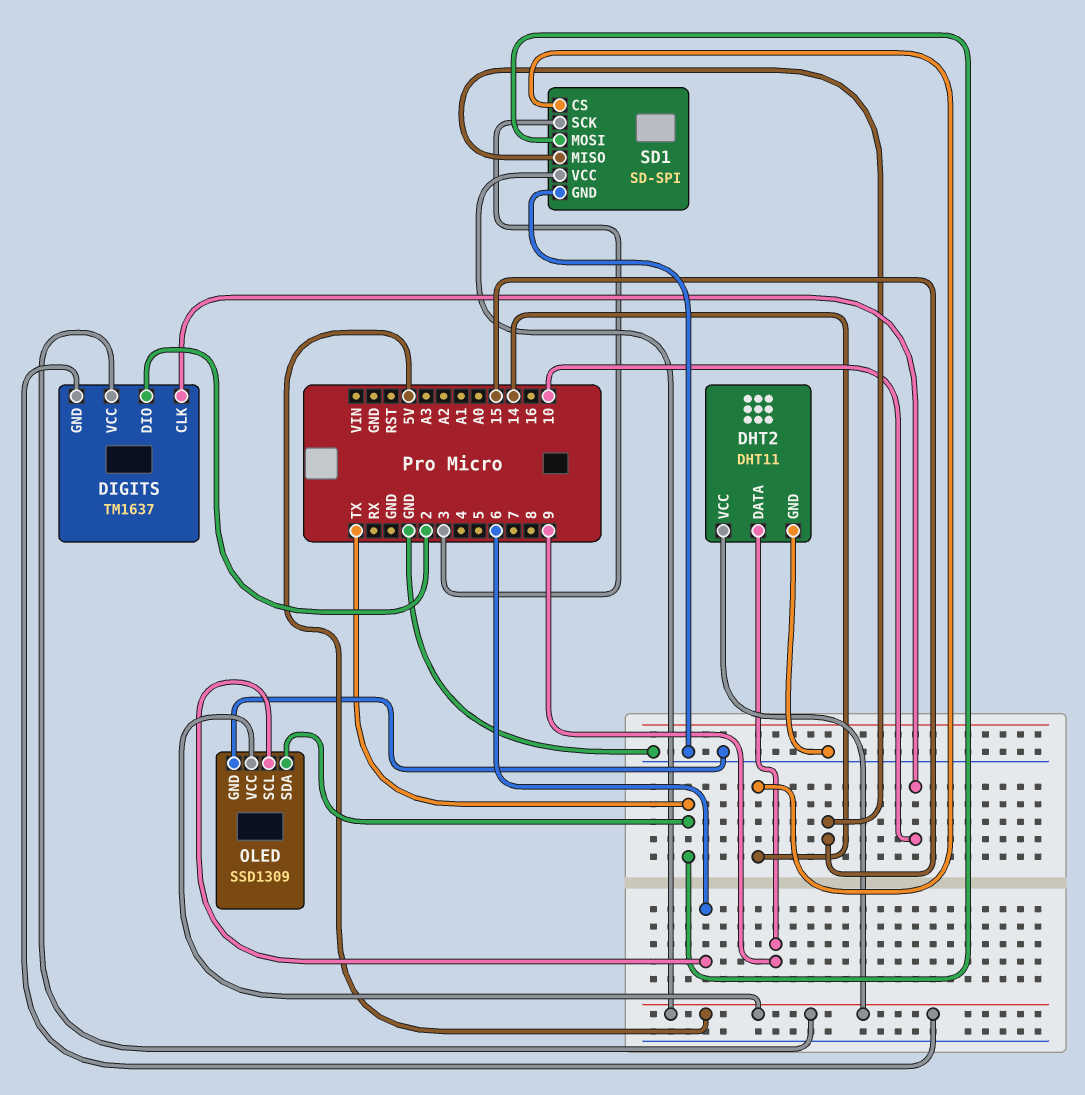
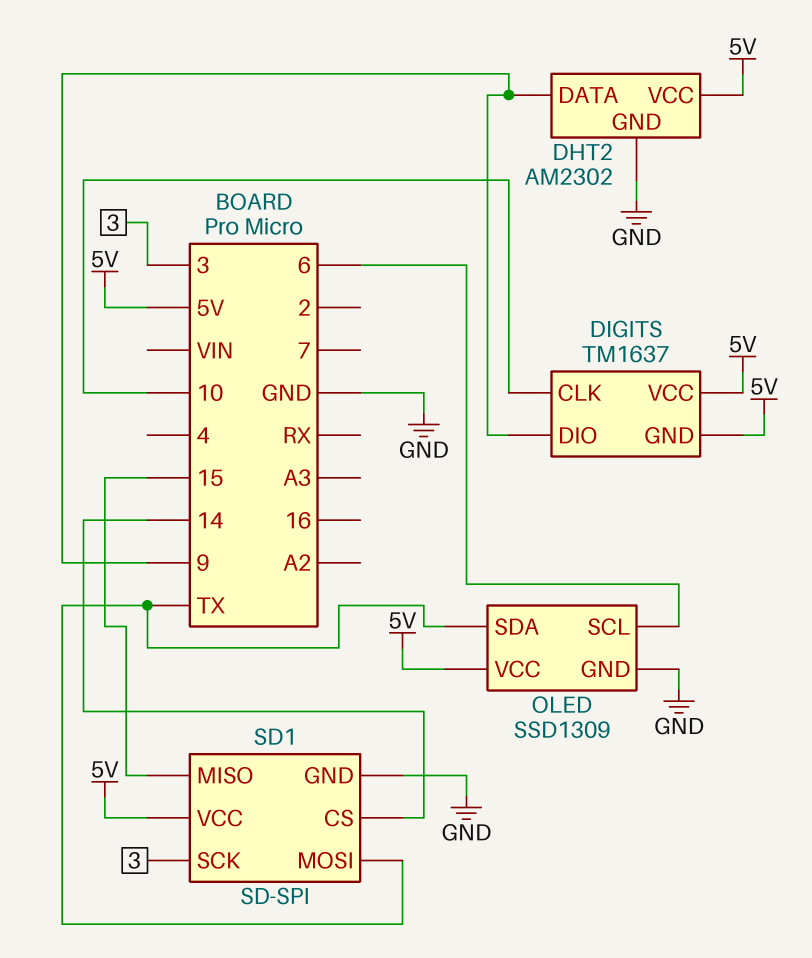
DHT2: DHT11 -> AM2302
DIGITS pin DIO: 2 -> 9

